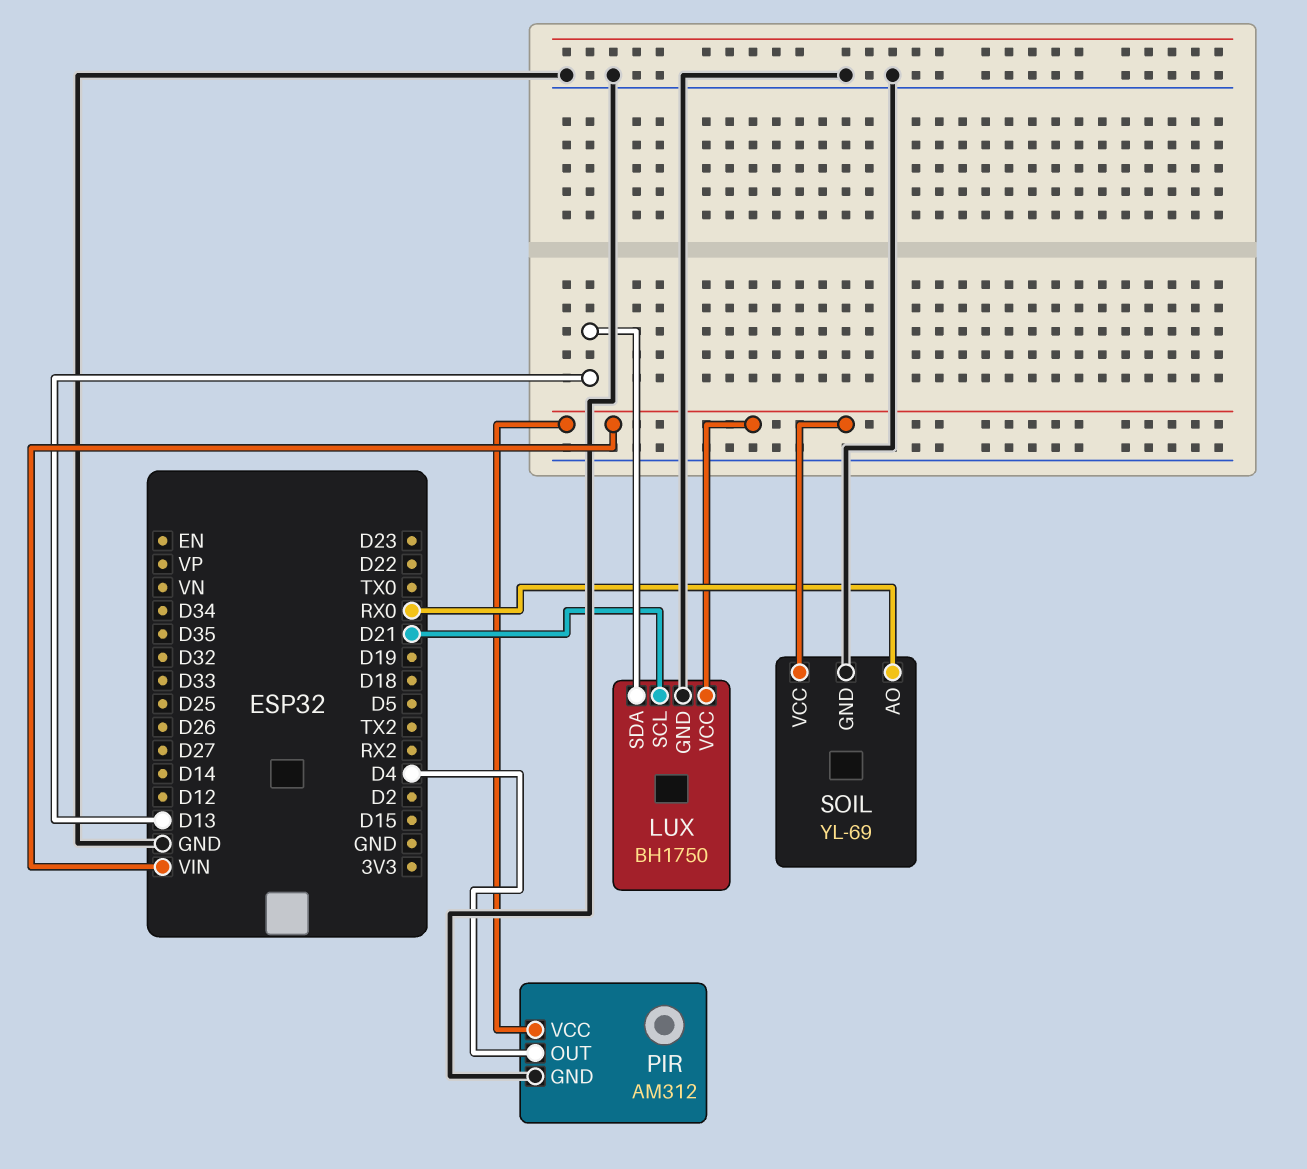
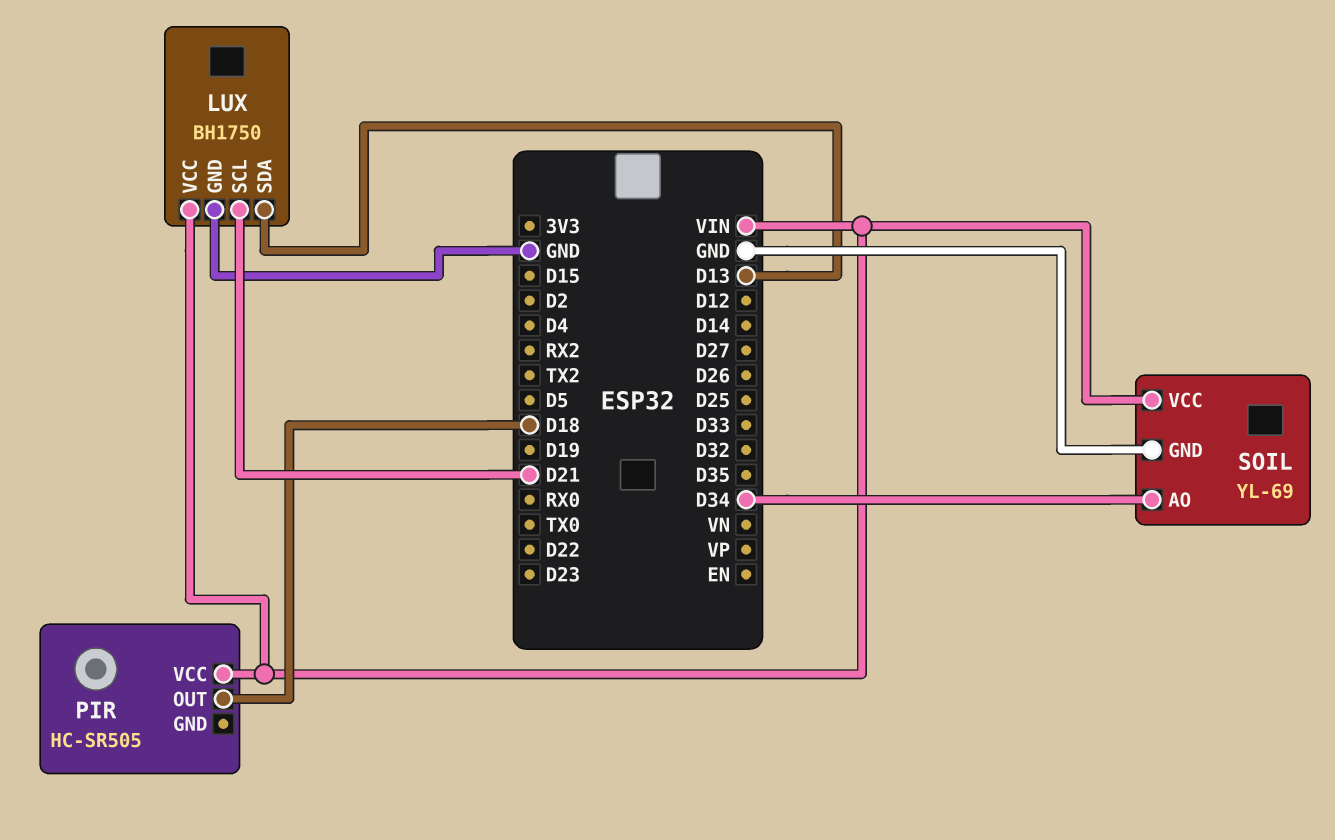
PIR: AM312 -> HC-SR505
PIR pin GND: GND -> none
PIR pin OUT: D4 -> D18
SOIL pin AO: RX0 -> D34

